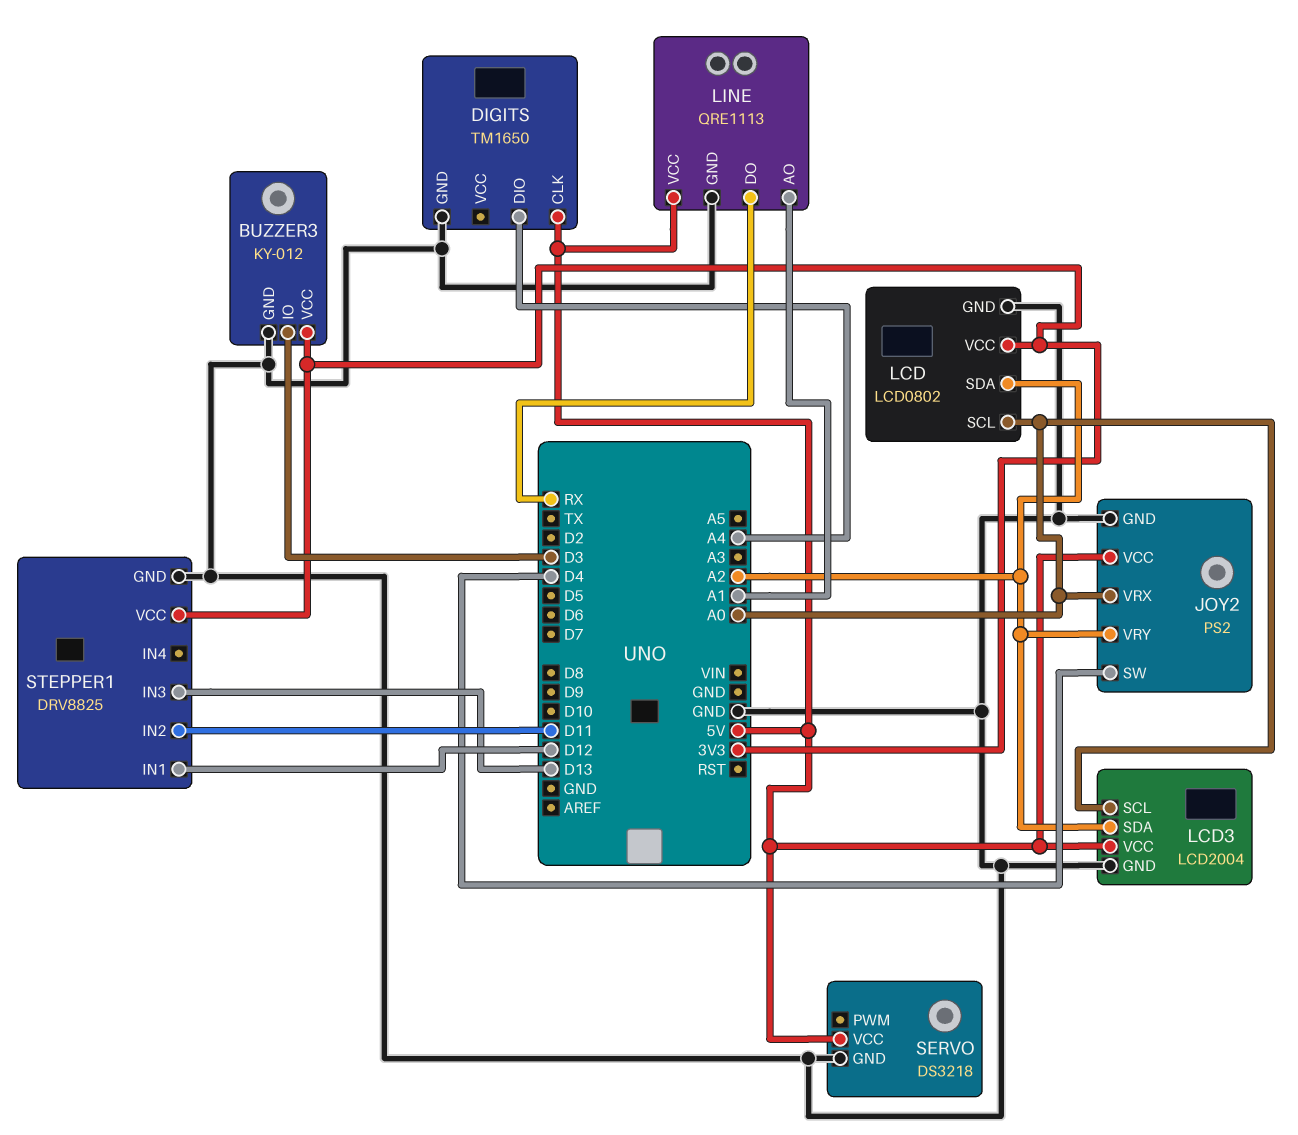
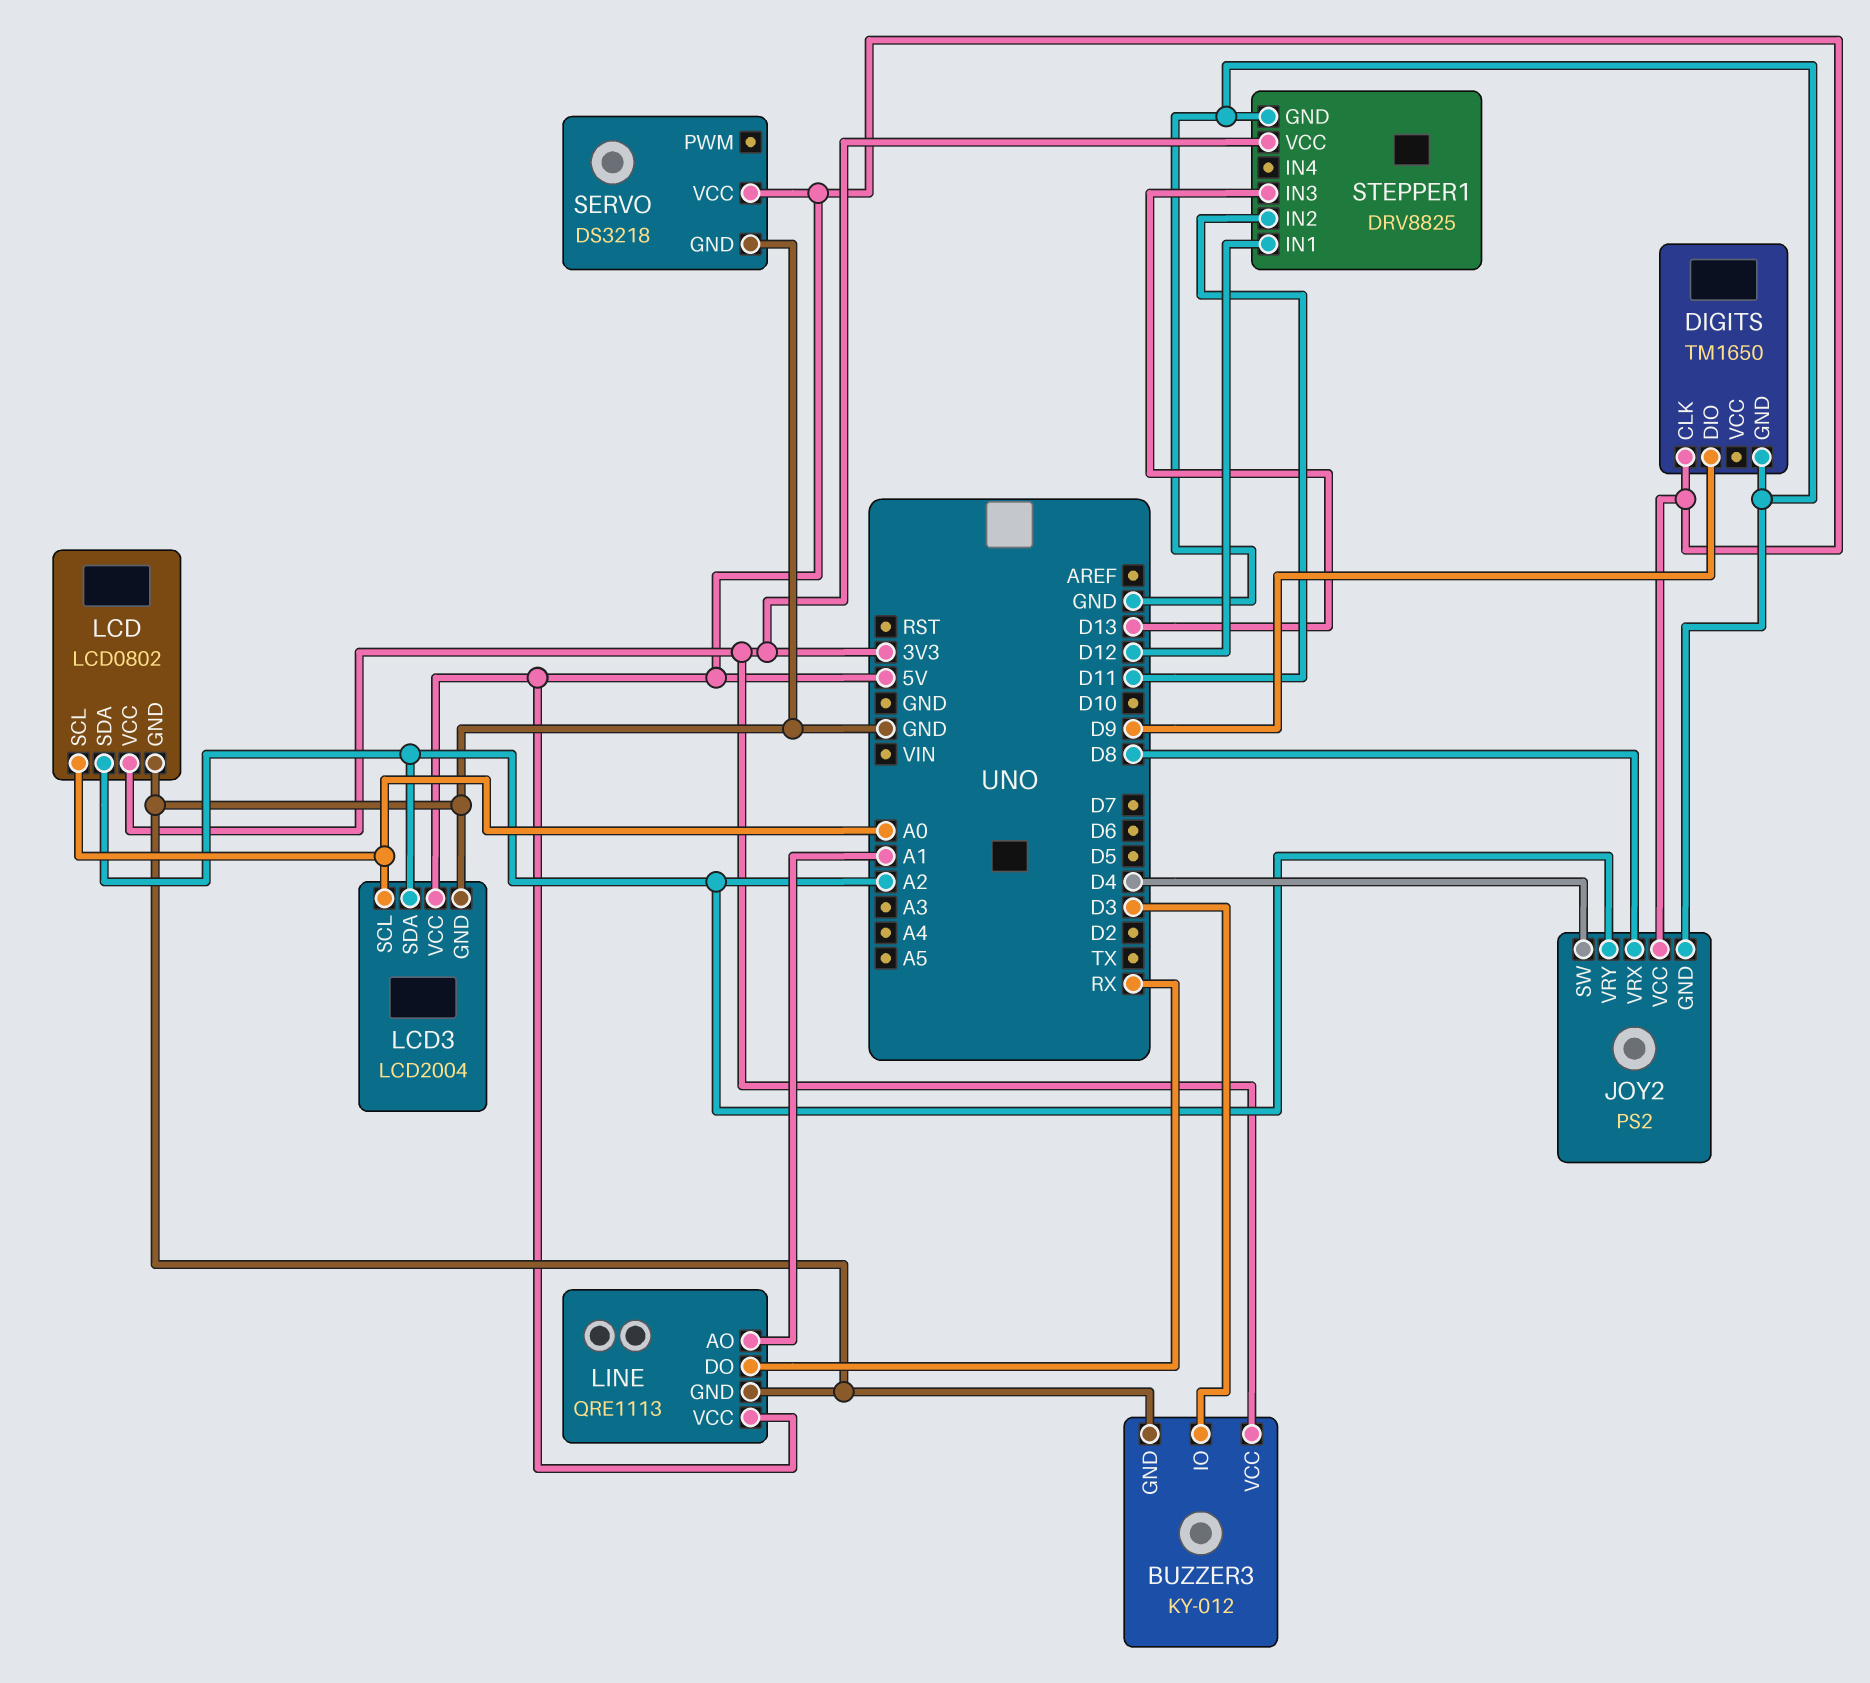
DIGITS pin DIO: A4 -> D9
JOY2 pin VRX: A0 -> D8

